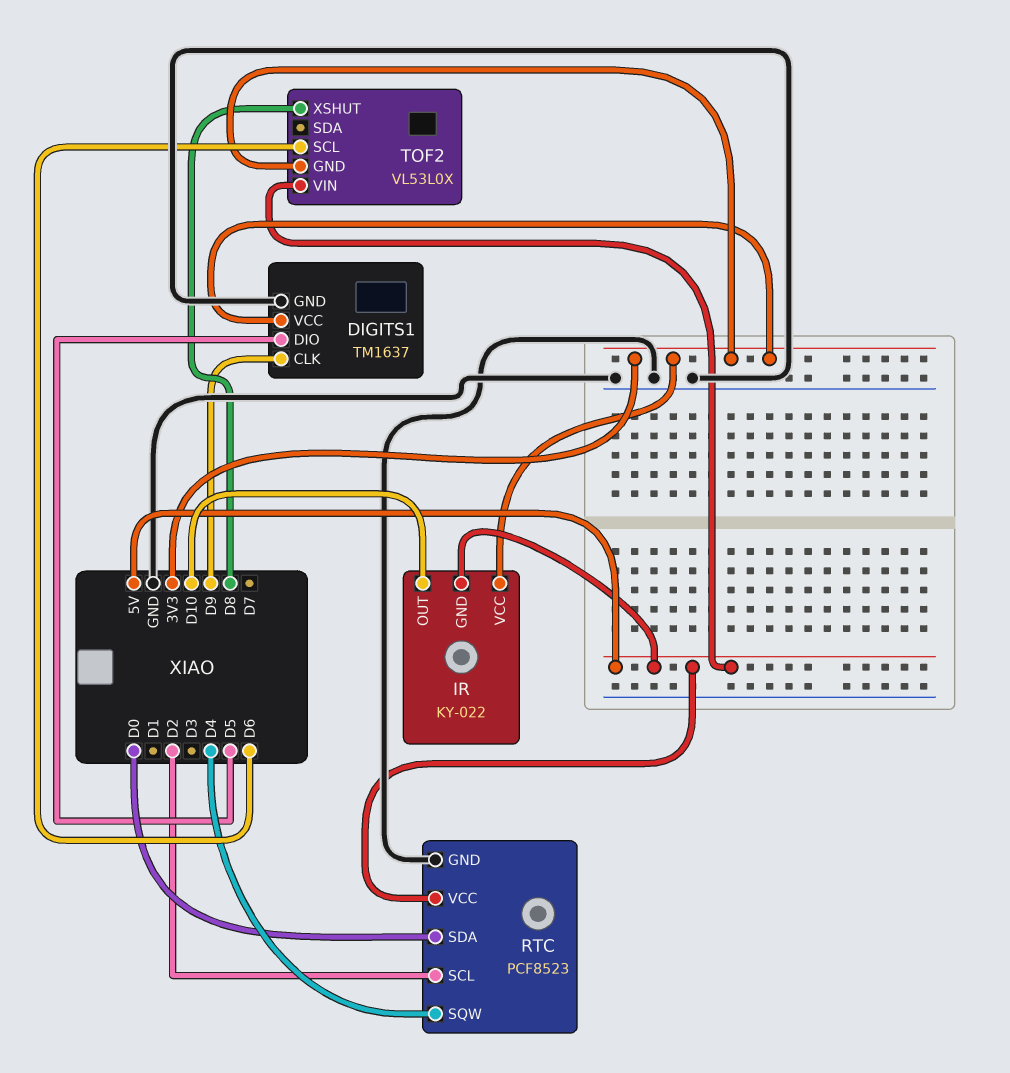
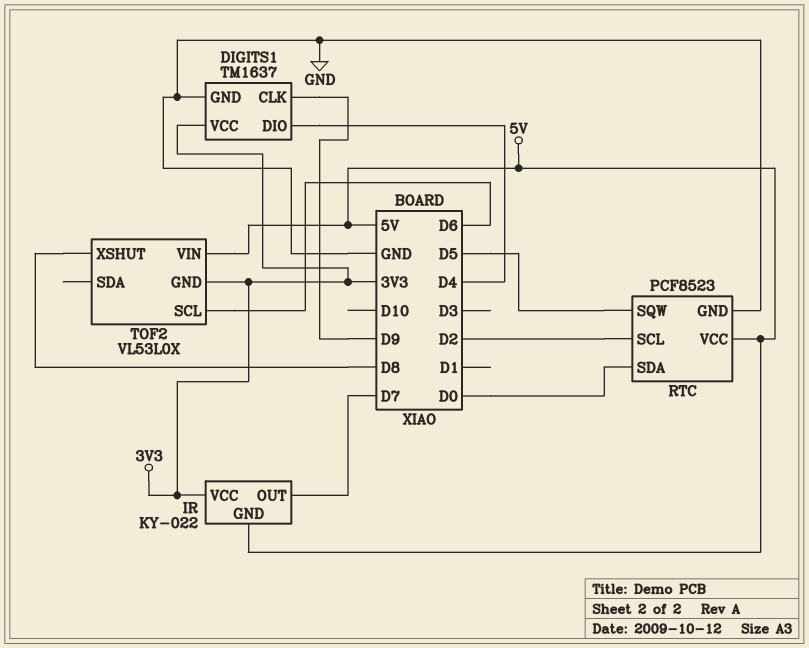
DIGITS1 pin DIO: D5 -> D4
IR pin OUT: D10 -> D7
RTC pin SQW: D4 -> D5

